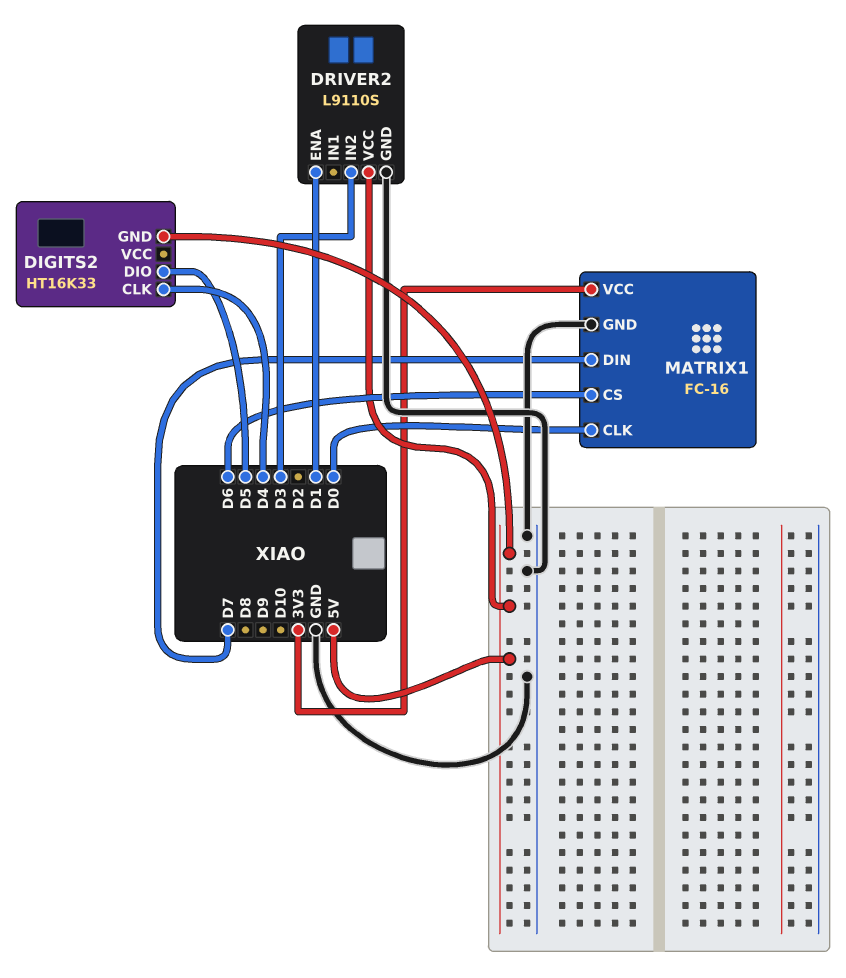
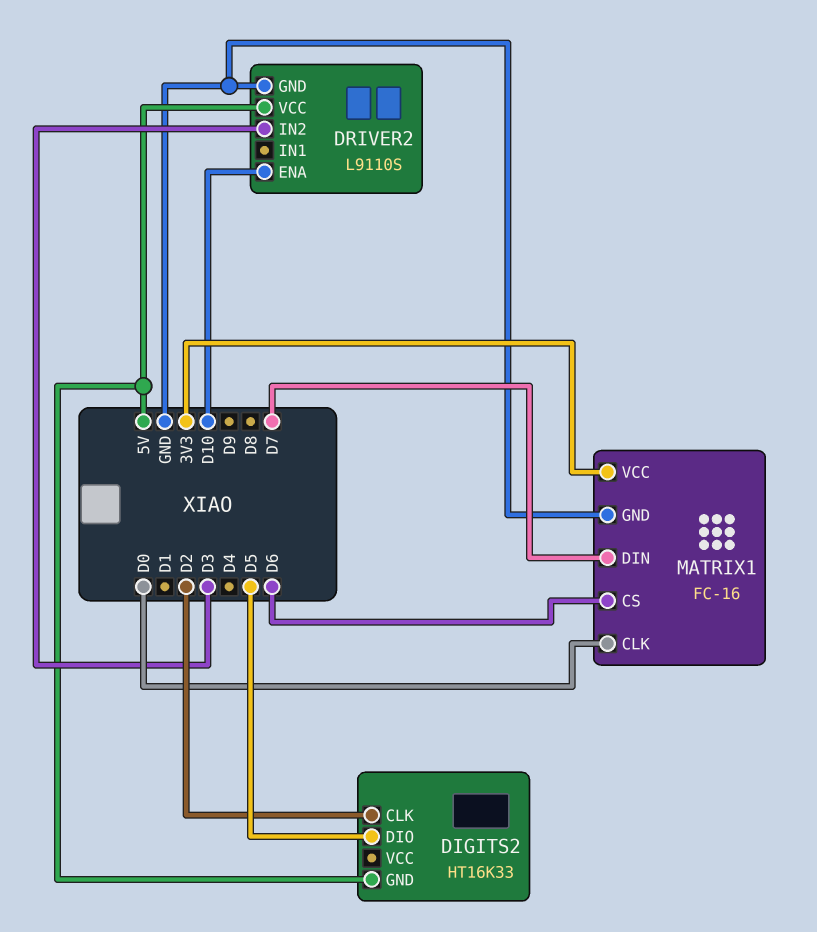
DIGITS2 pin CLK: D4 -> D2
DRIVER2 pin ENA: D1 -> D10

